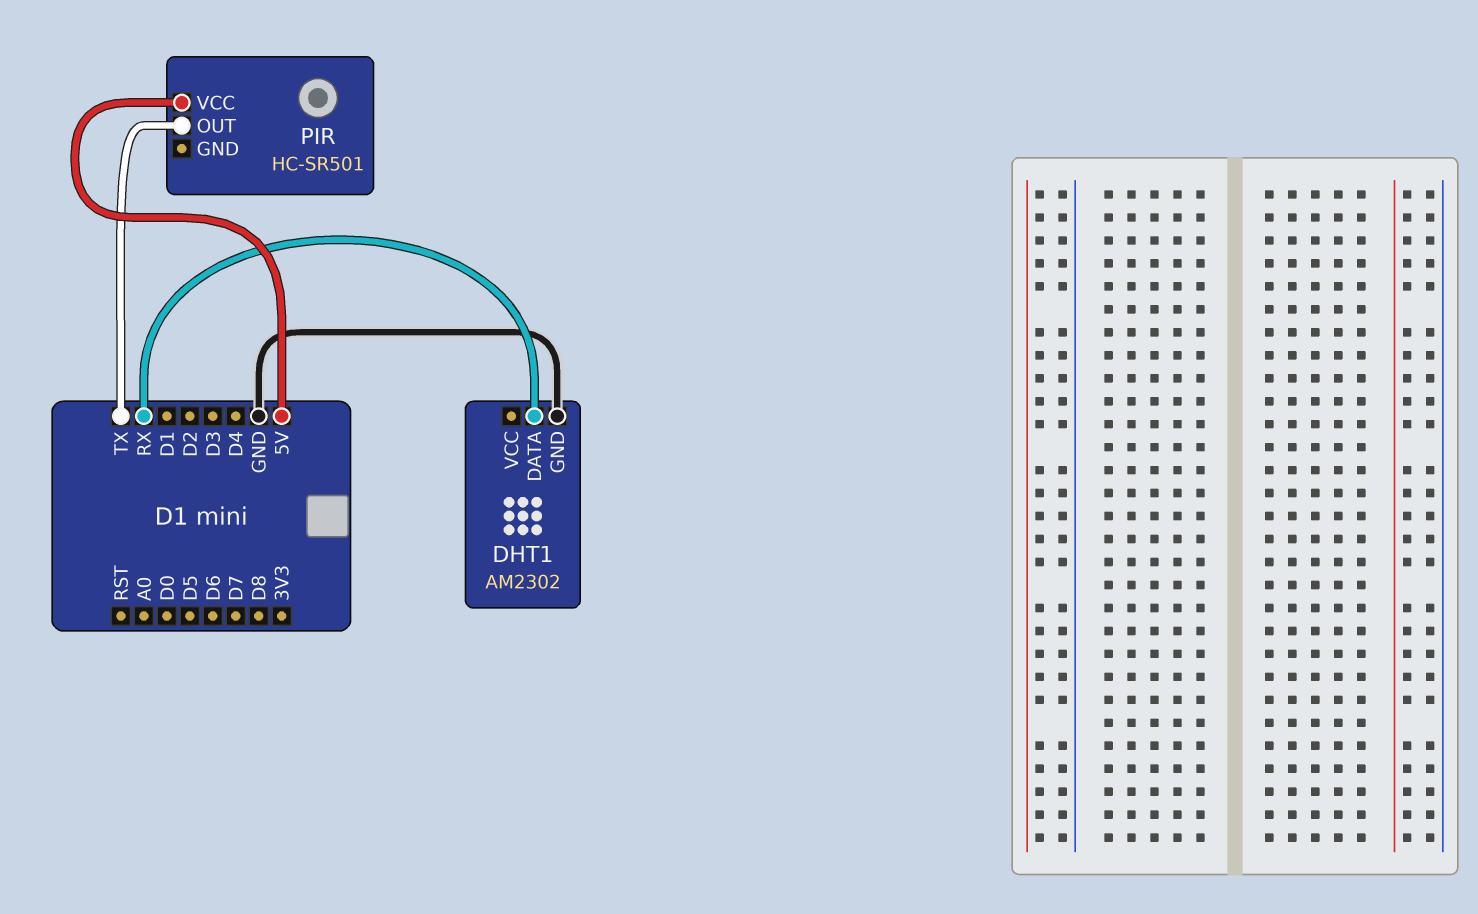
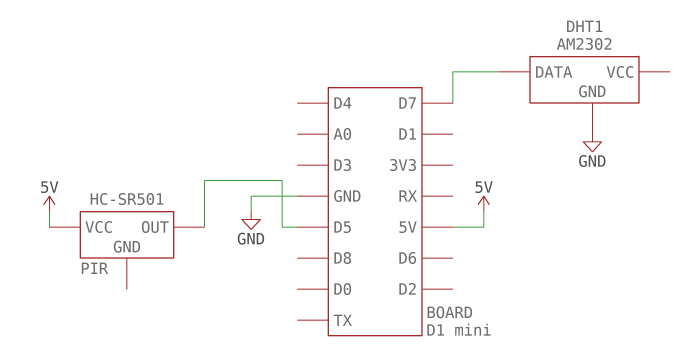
DHT1 pin DATA: RX -> D7
PIR pin OUT: TX -> D5

